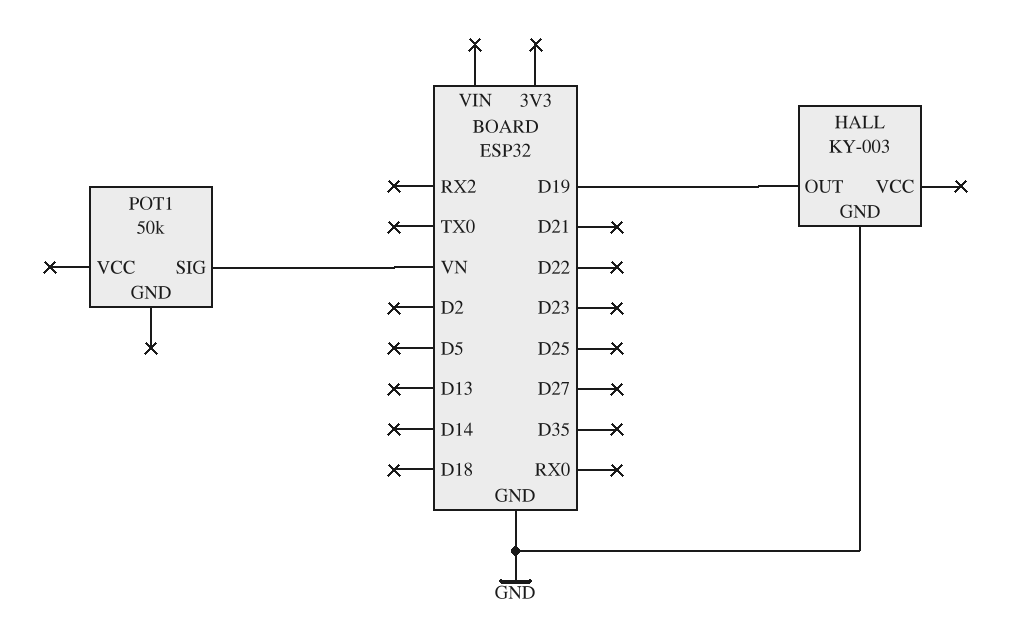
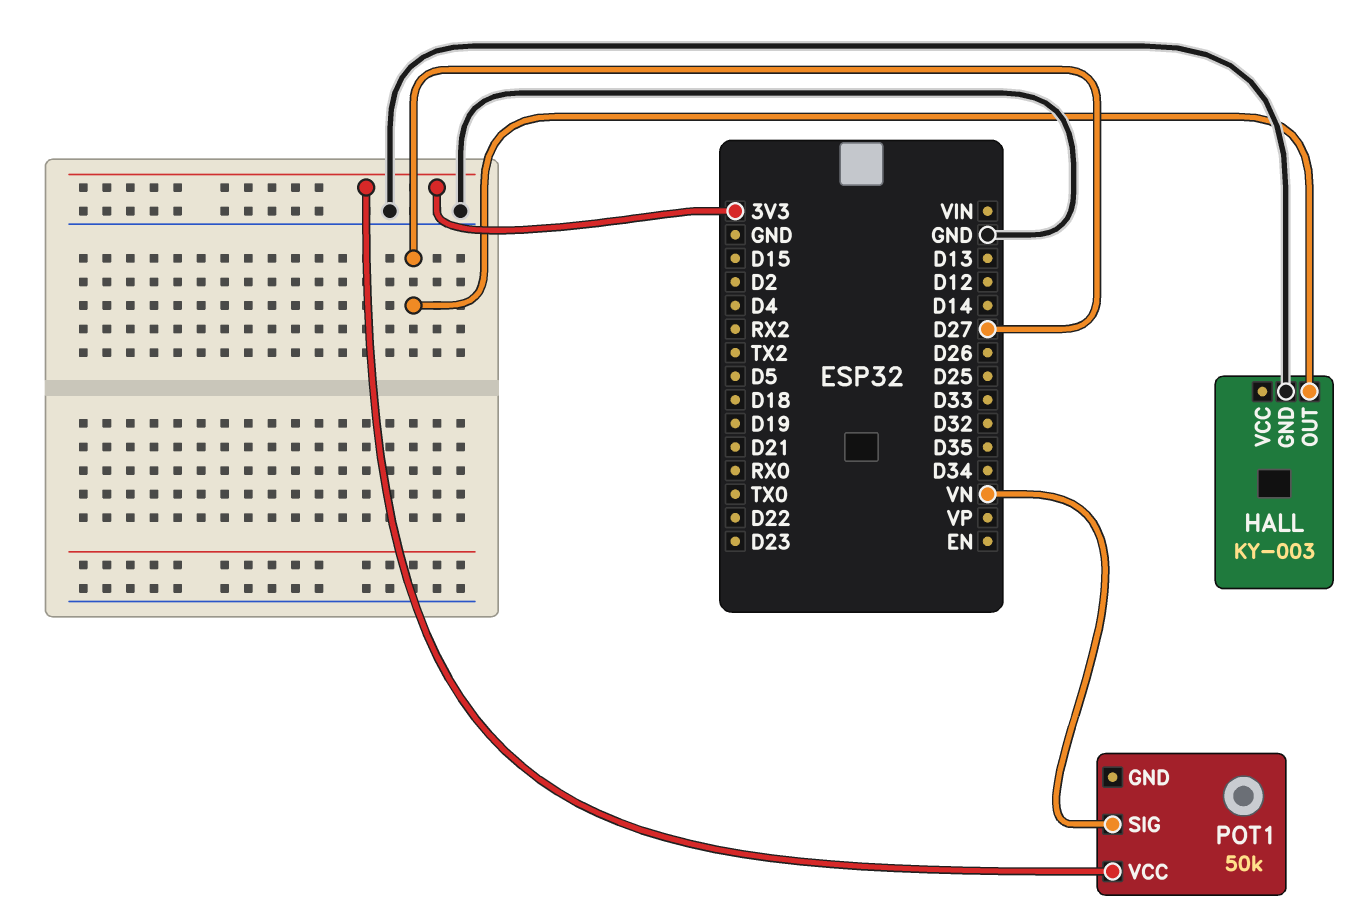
HALL pin OUT: D19 -> D27
POT1 pin VCC: none -> 3V3

